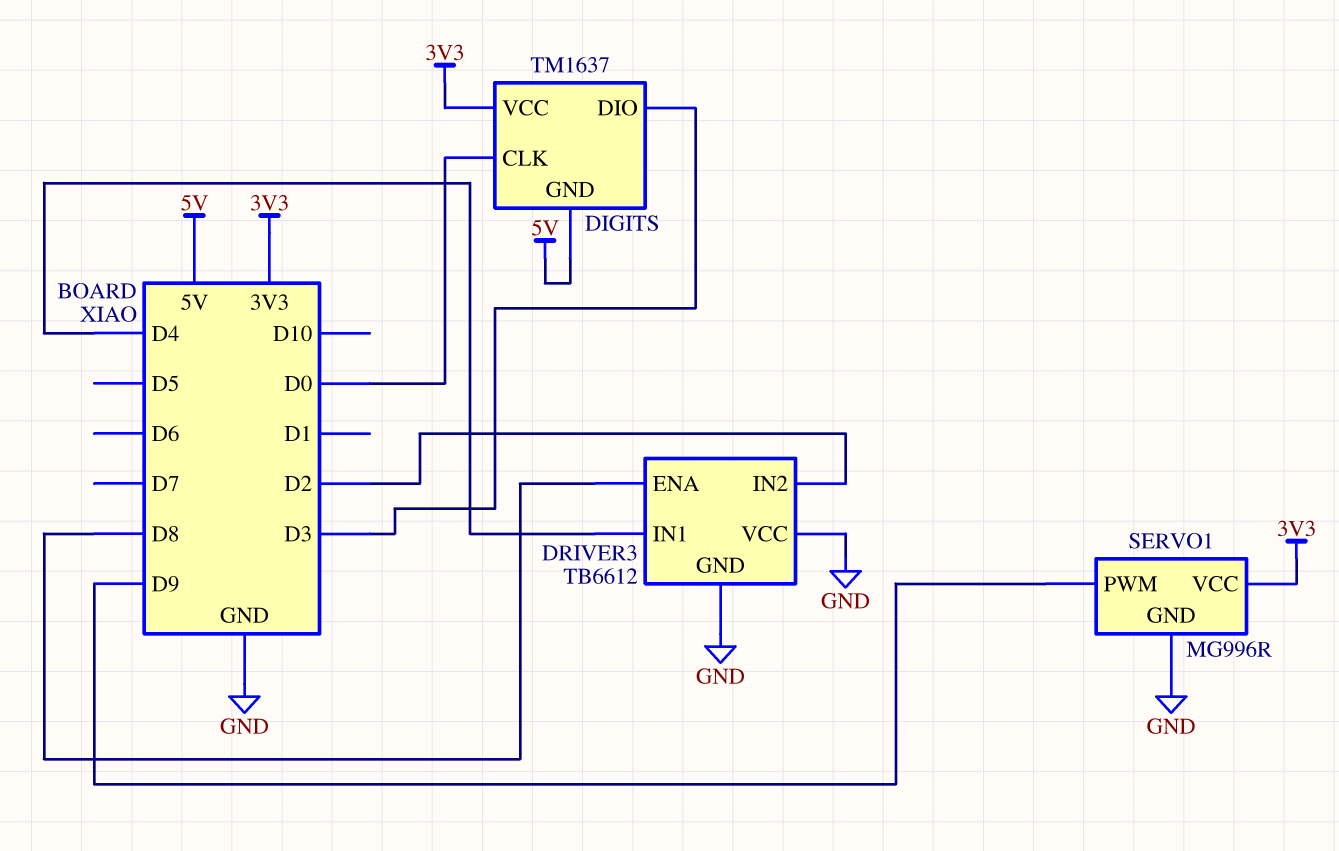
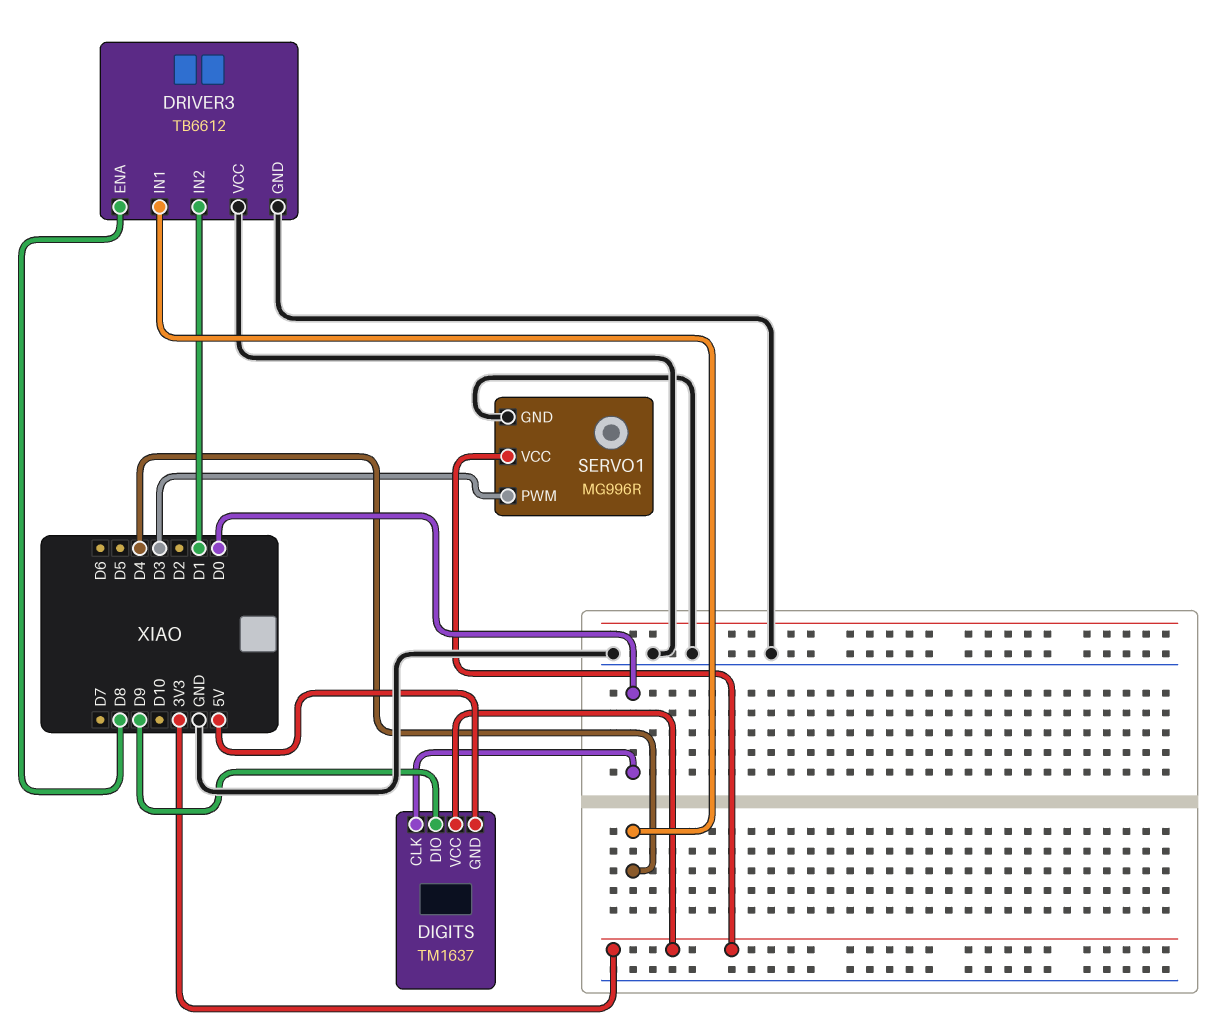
DIGITS pin DIO: D3 -> D9
DRIVER3 pin IN2: D2 -> D1
SERVO1 pin PWM: D9 -> D3

